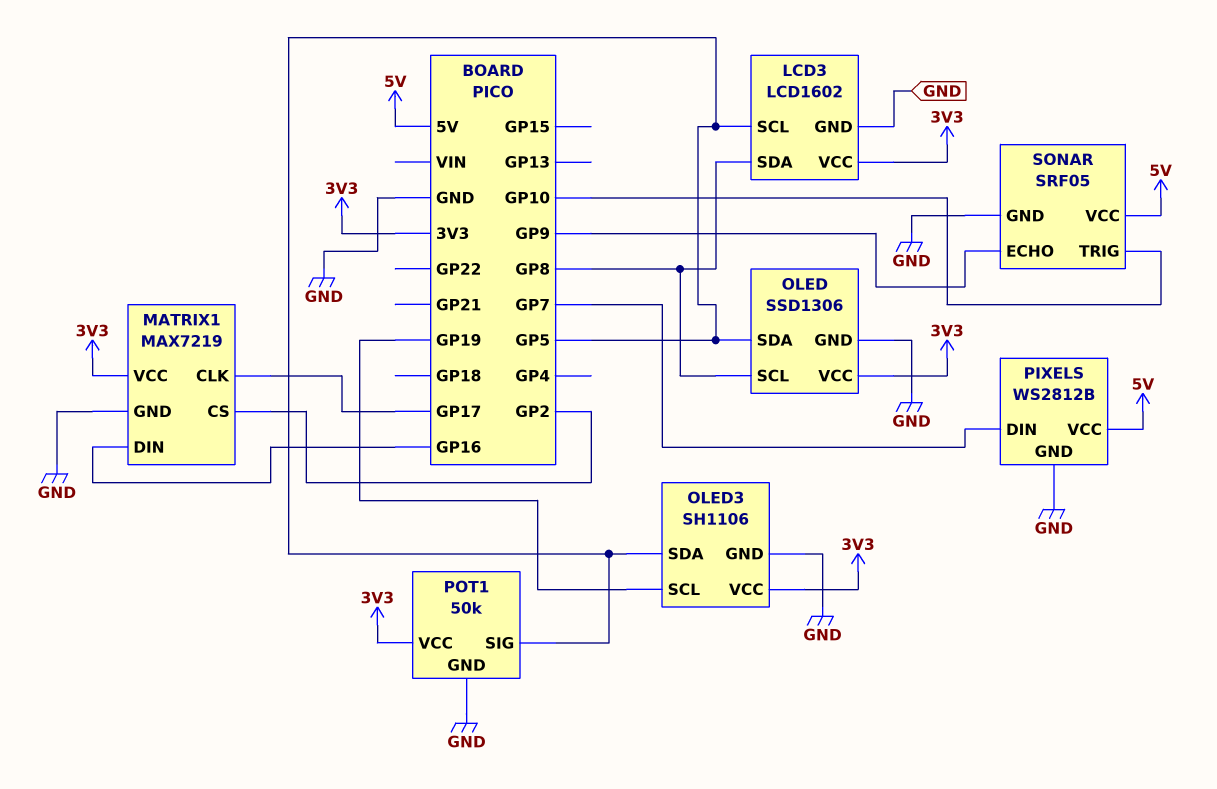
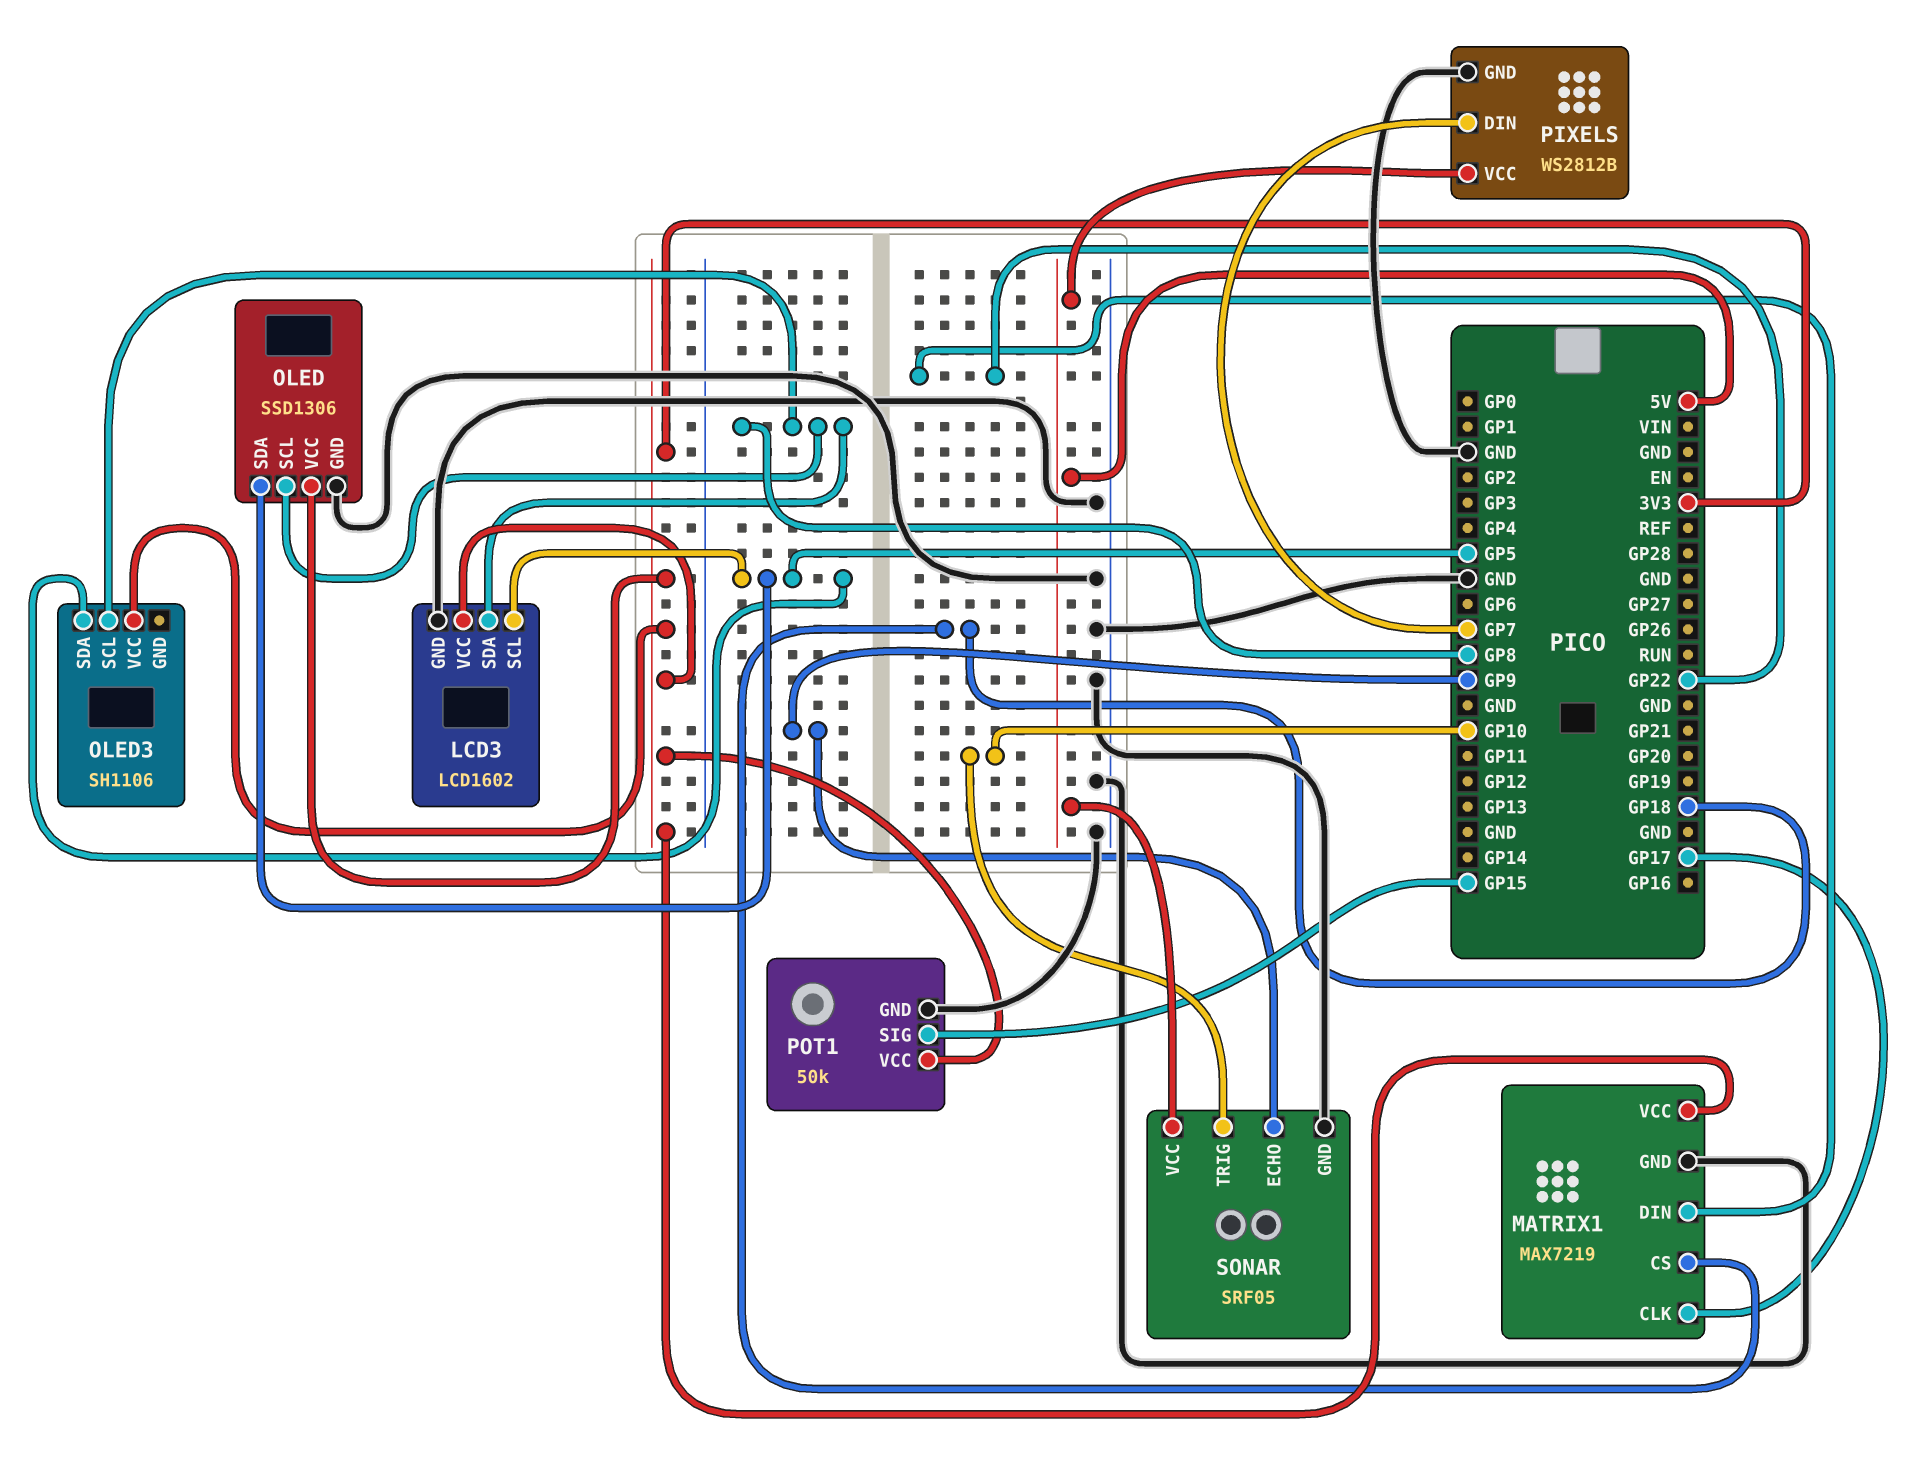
MATRIX1 pin CS: GP2 -> GP18
MATRIX1 pin DIN: GP16 -> GP22
OLED3 pin GND: GND -> none
OLED3 pin SCL: GP19 -> GP8
POT1 pin SIG: GP5 -> GP15

